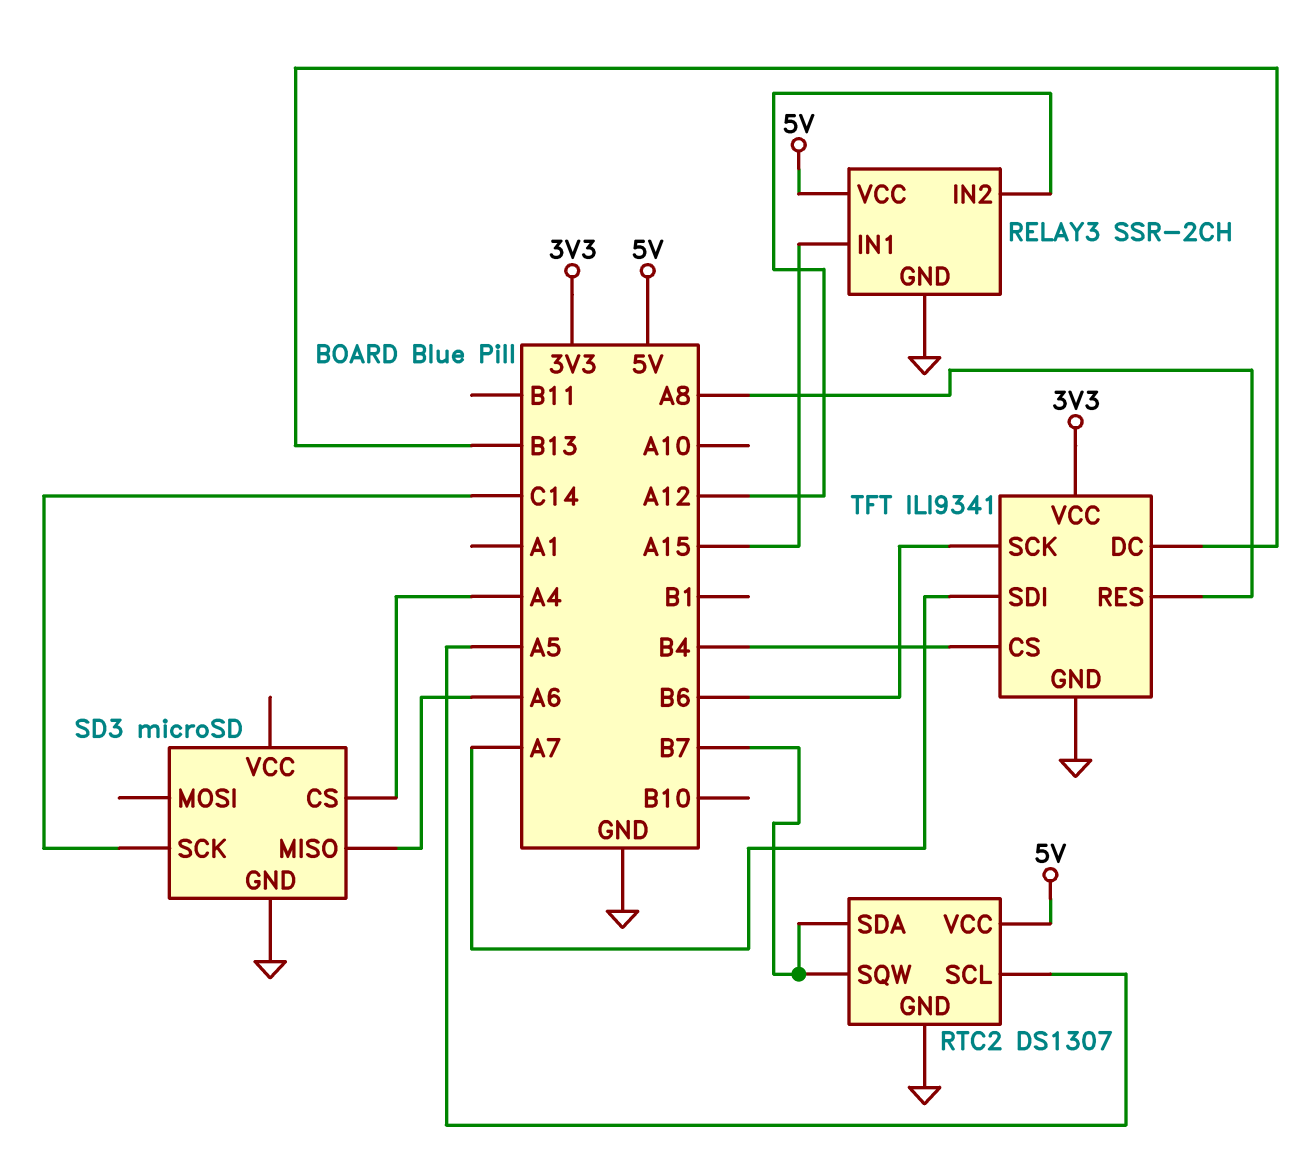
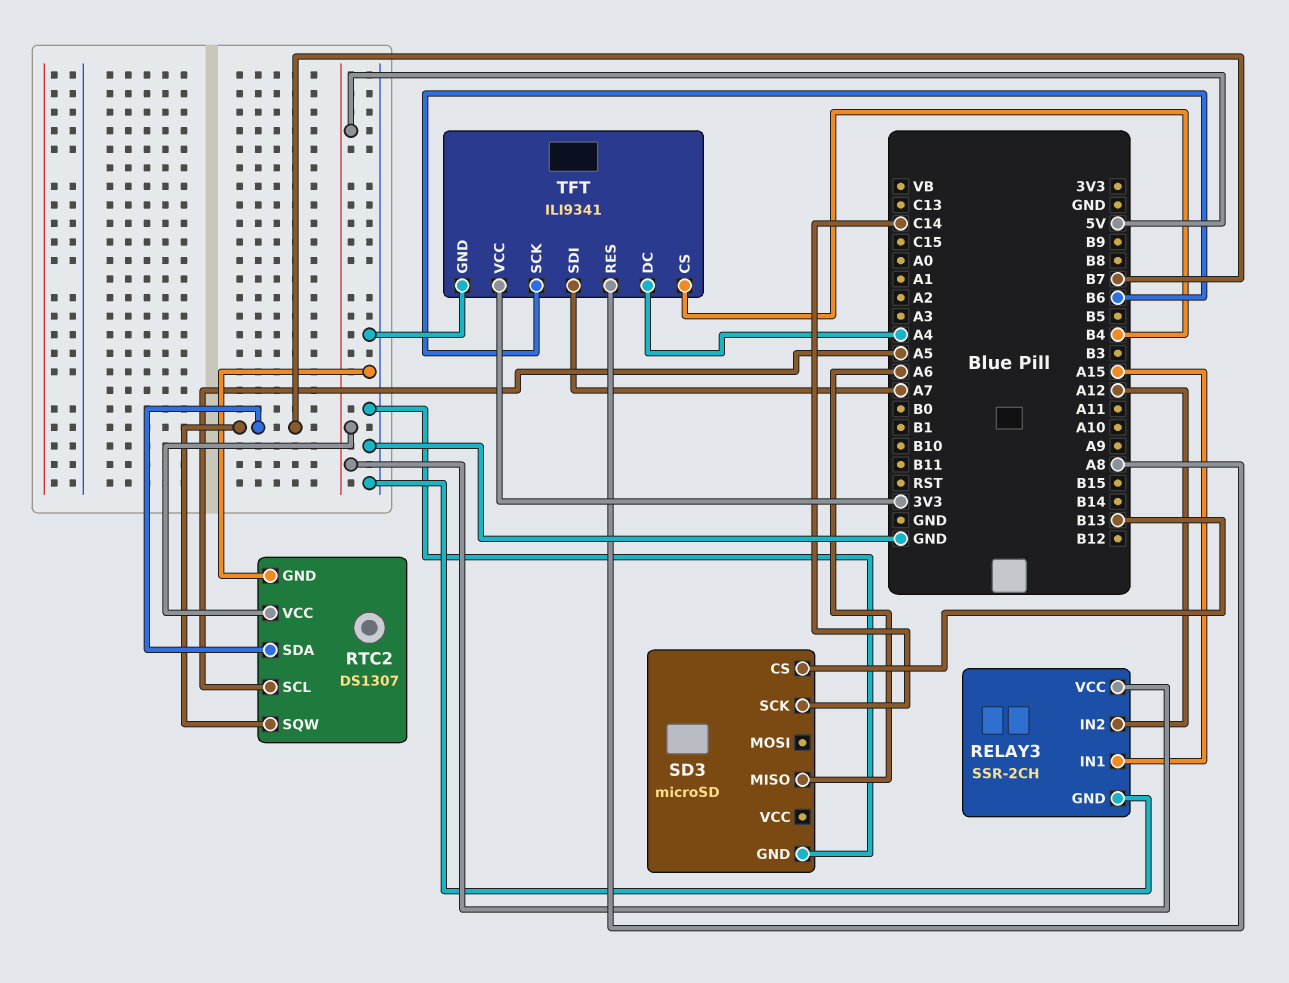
SD3 pin CS: A4 -> B13
TFT pin DC: B13 -> A4

